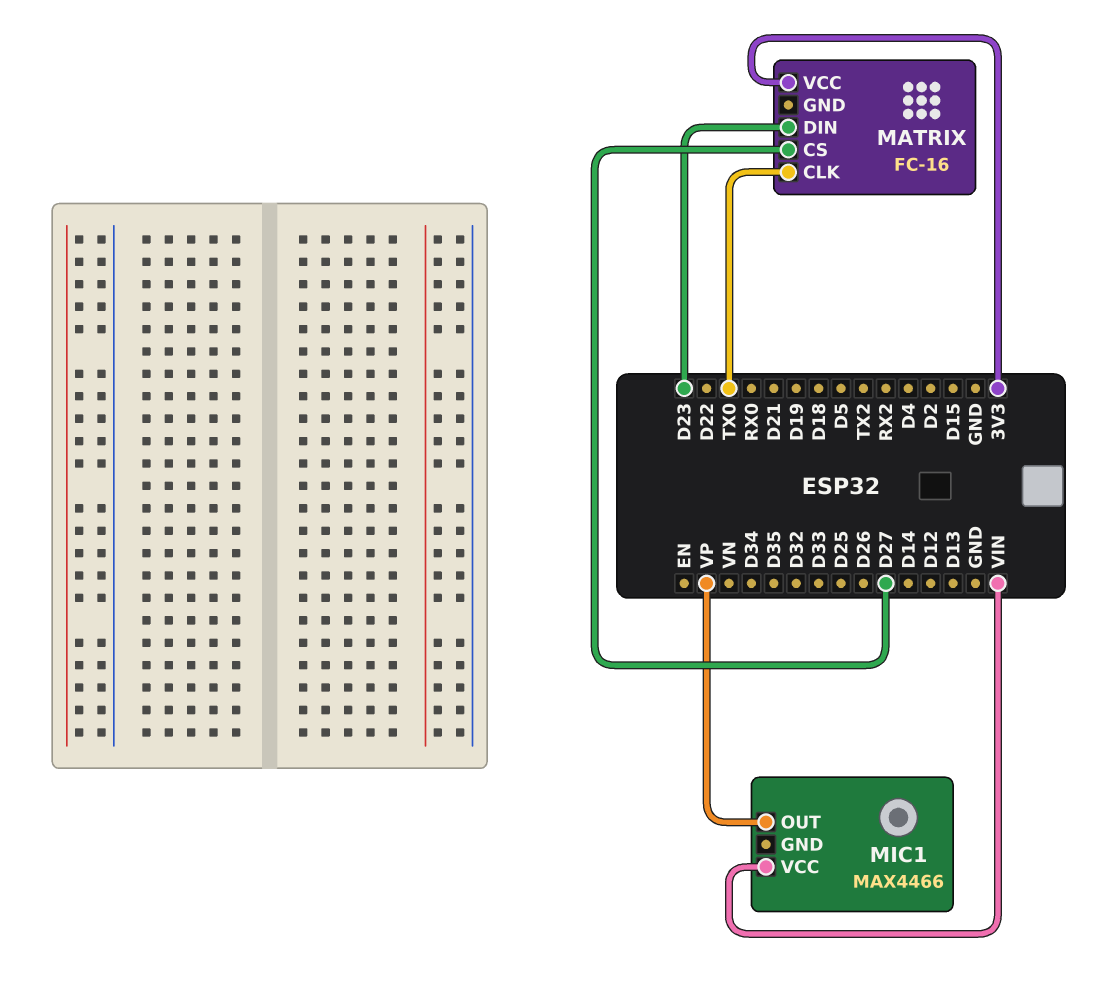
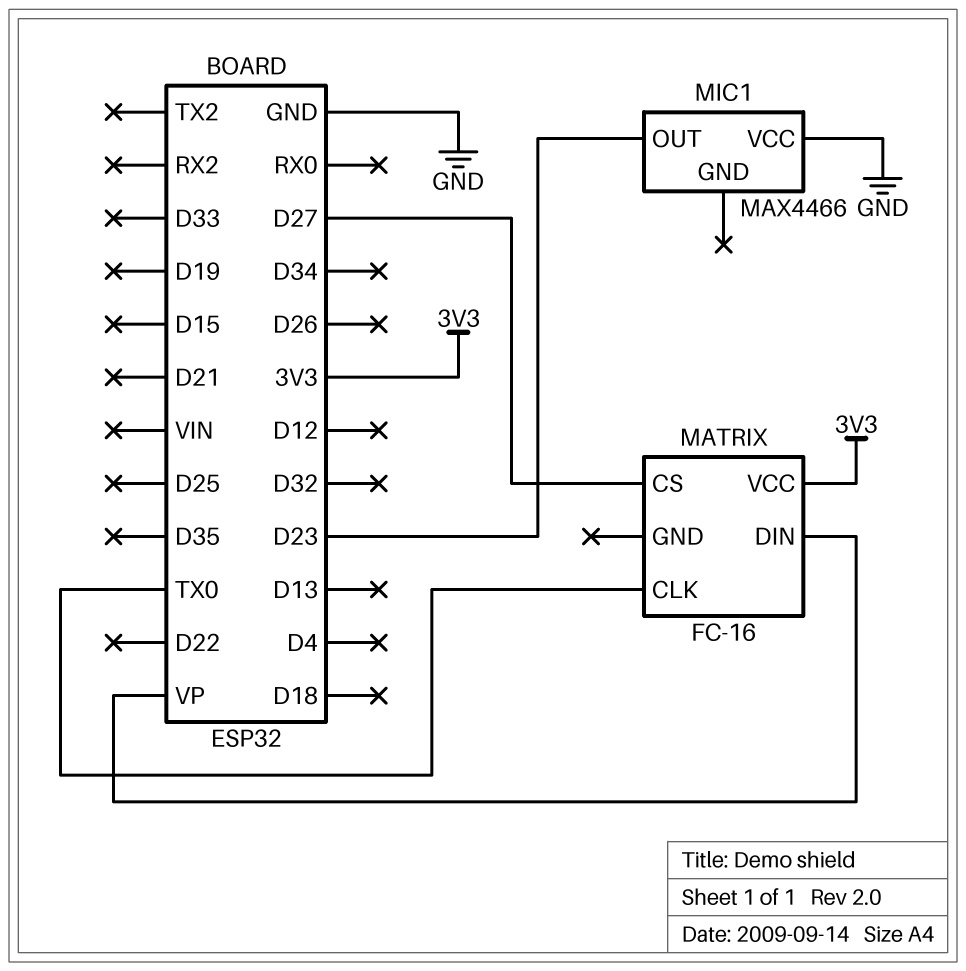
MATRIX pin DIN: D23 -> VP
MIC1 pin OUT: VP -> D23
MIC1 pin VCC: VIN -> GND

